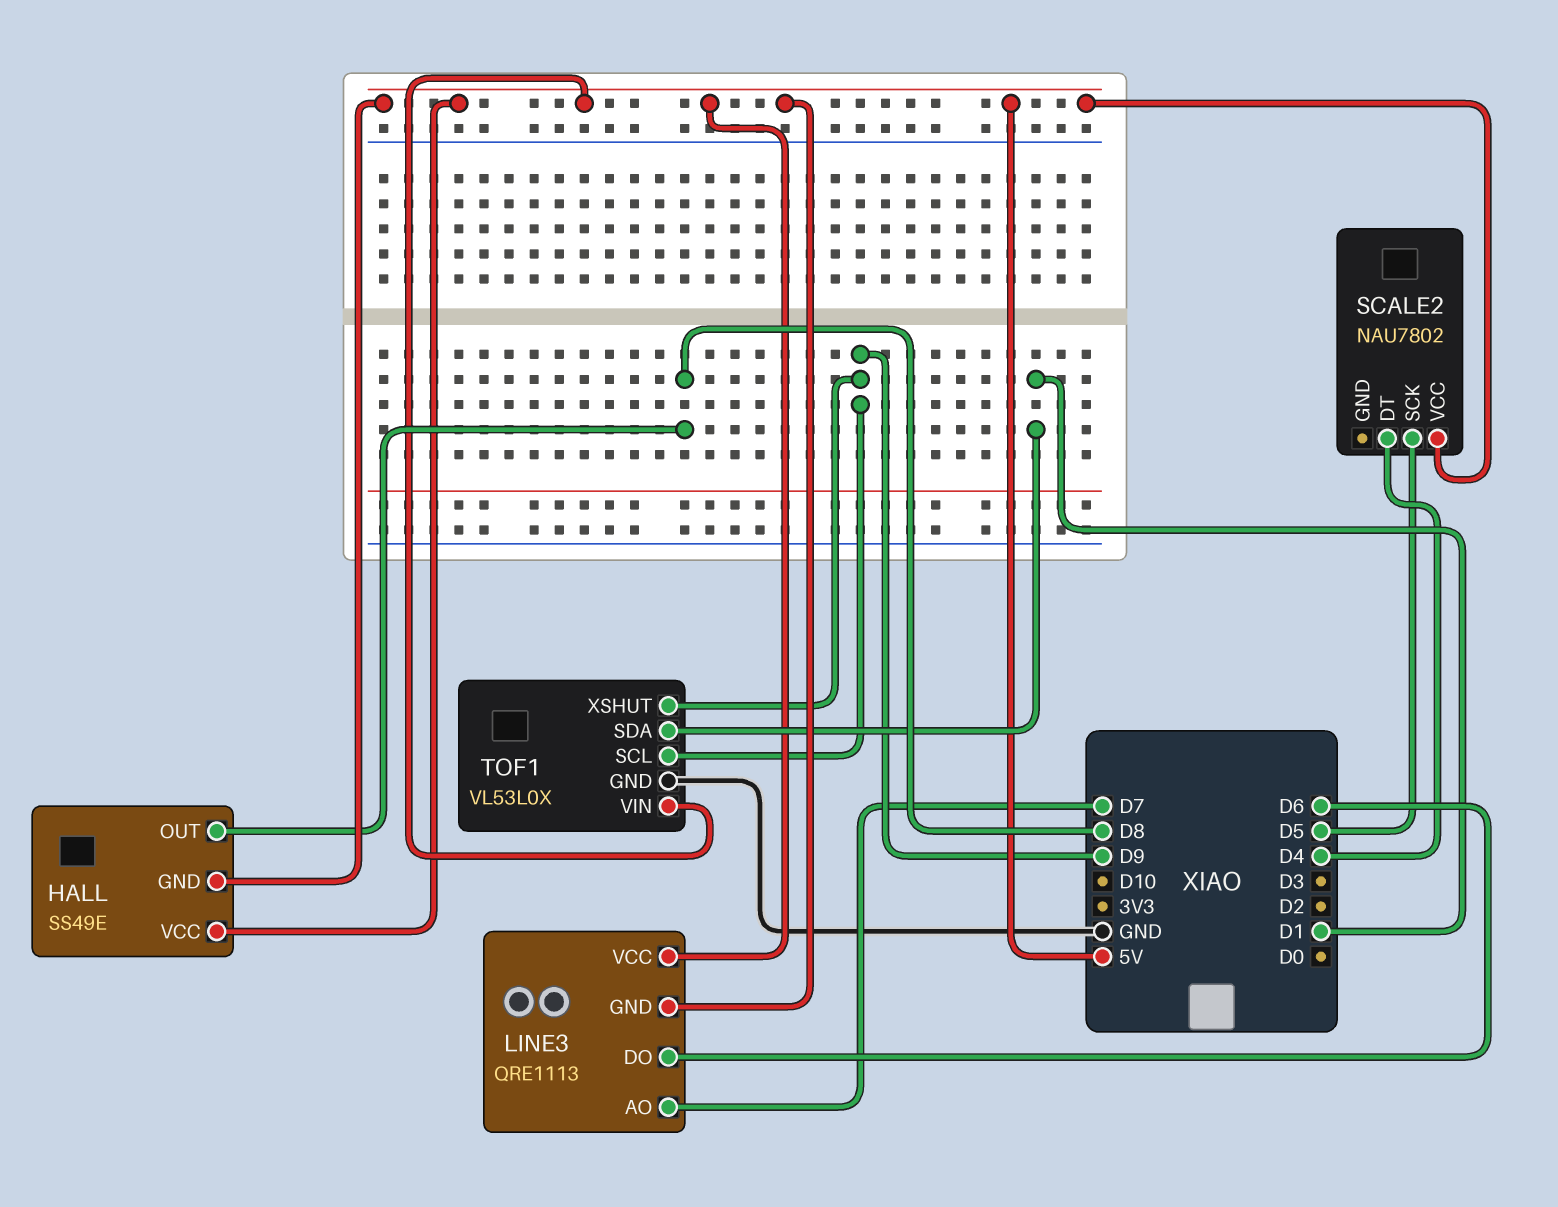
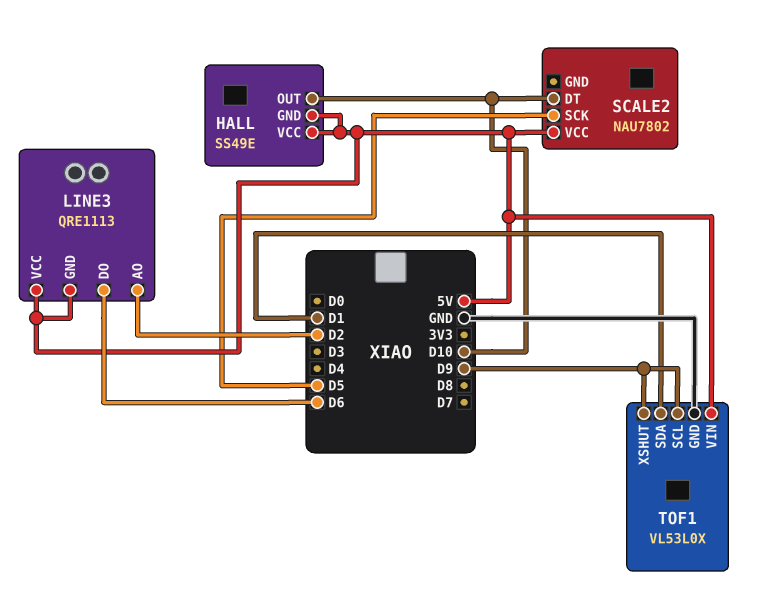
HALL pin OUT: D8 -> D10
LINE3 pin AO: D7 -> D2
SCALE2 pin DT: D4 -> D10

